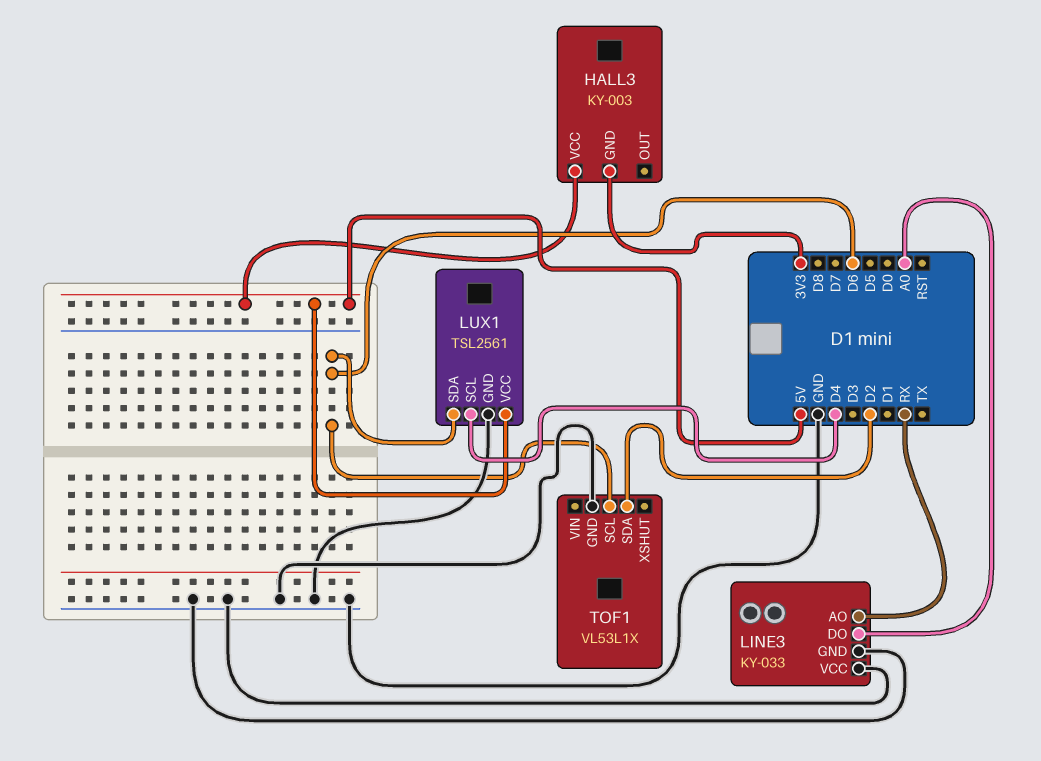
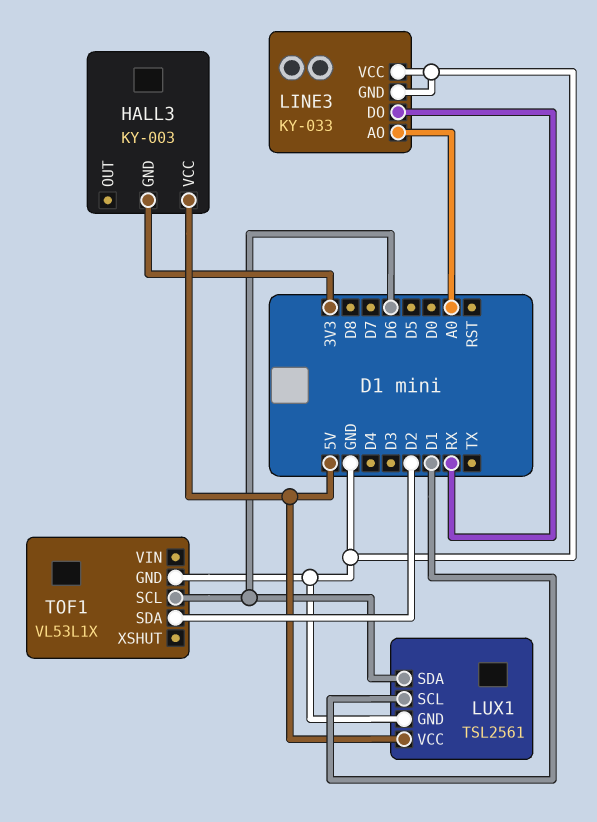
LINE3 pin AO: RX -> A0
LINE3 pin DO: A0 -> RX
LUX1 pin SCL: D4 -> D1

